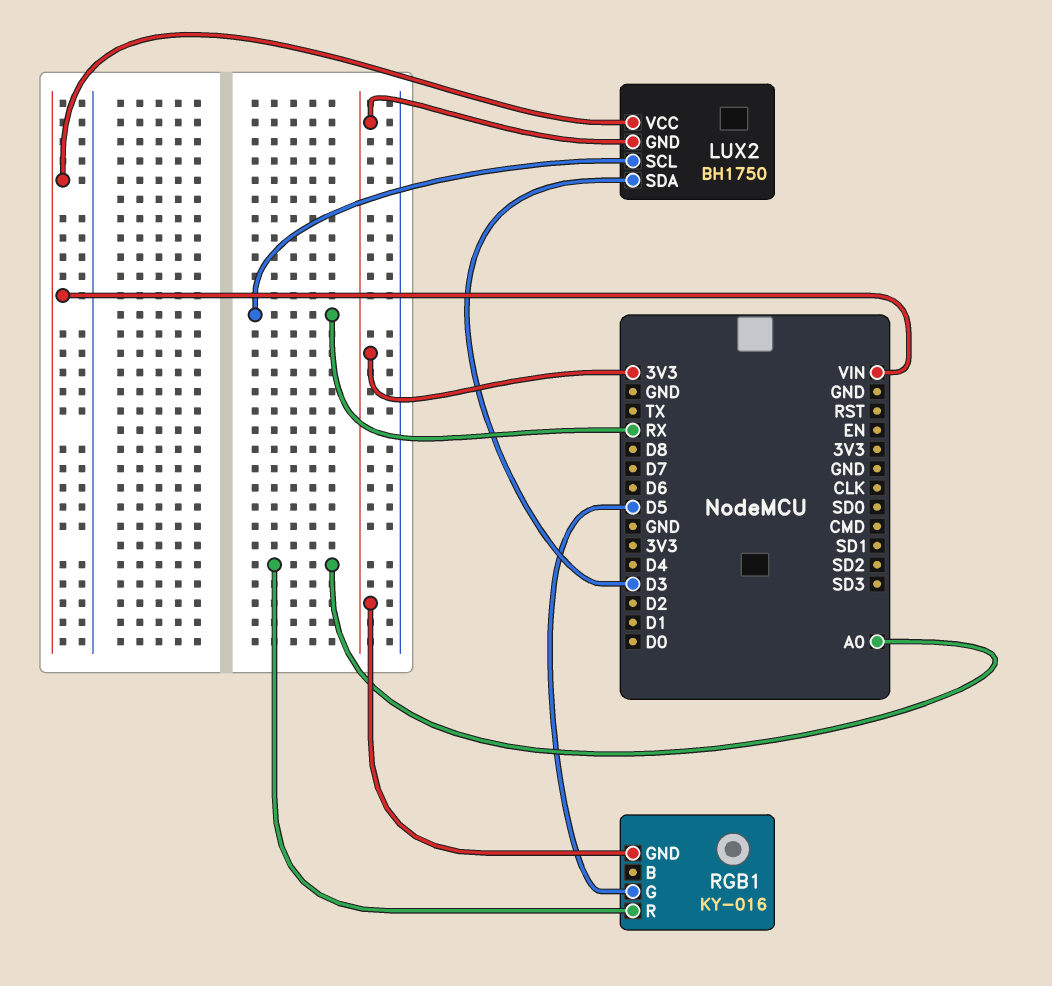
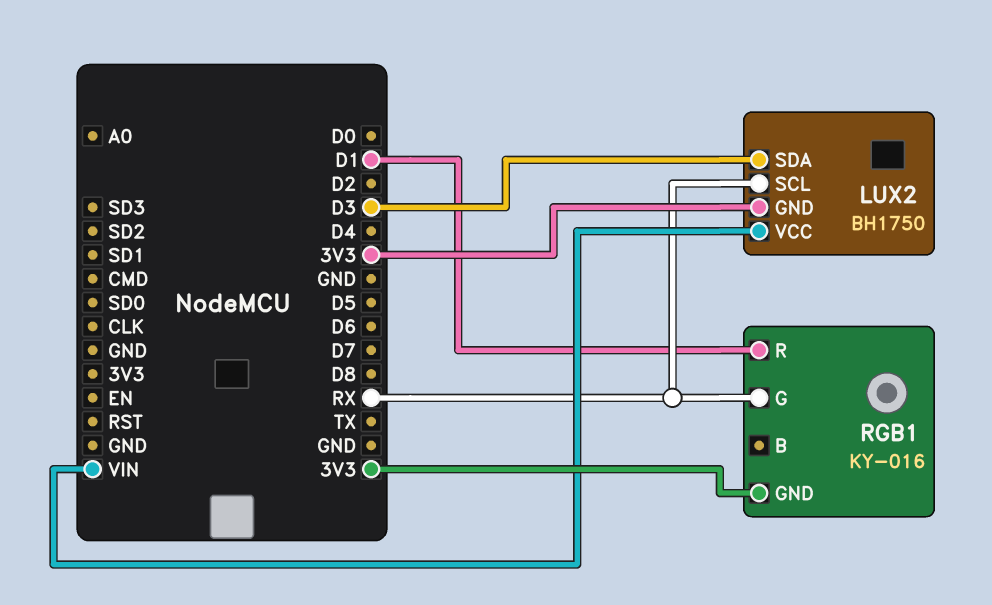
RGB1 pin G: D5 -> RX
RGB1 pin R: A0 -> D1

